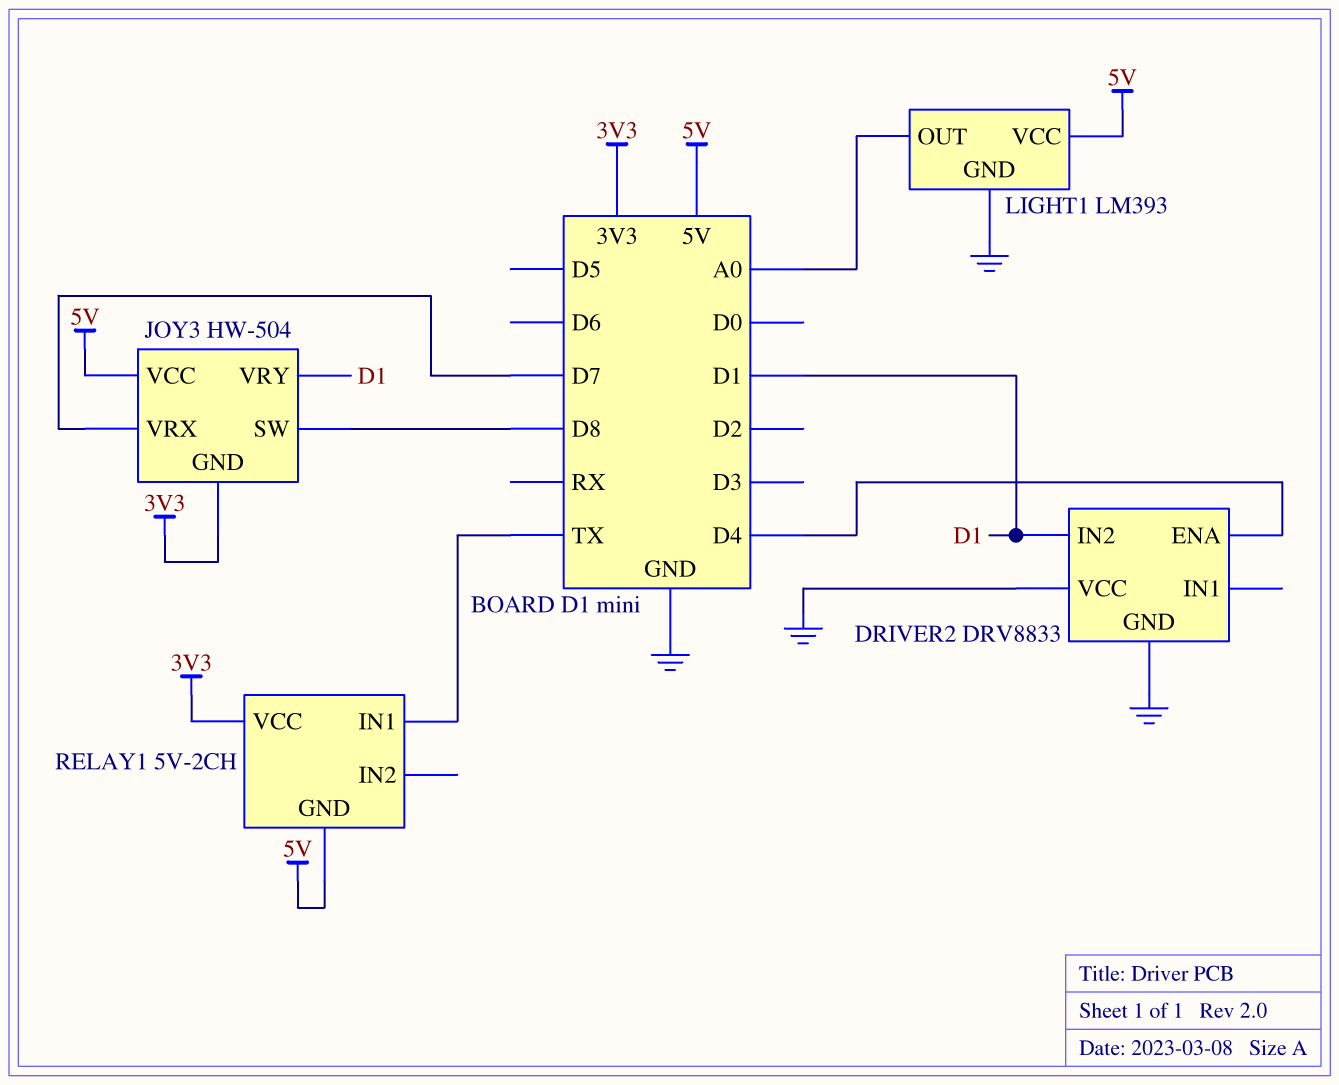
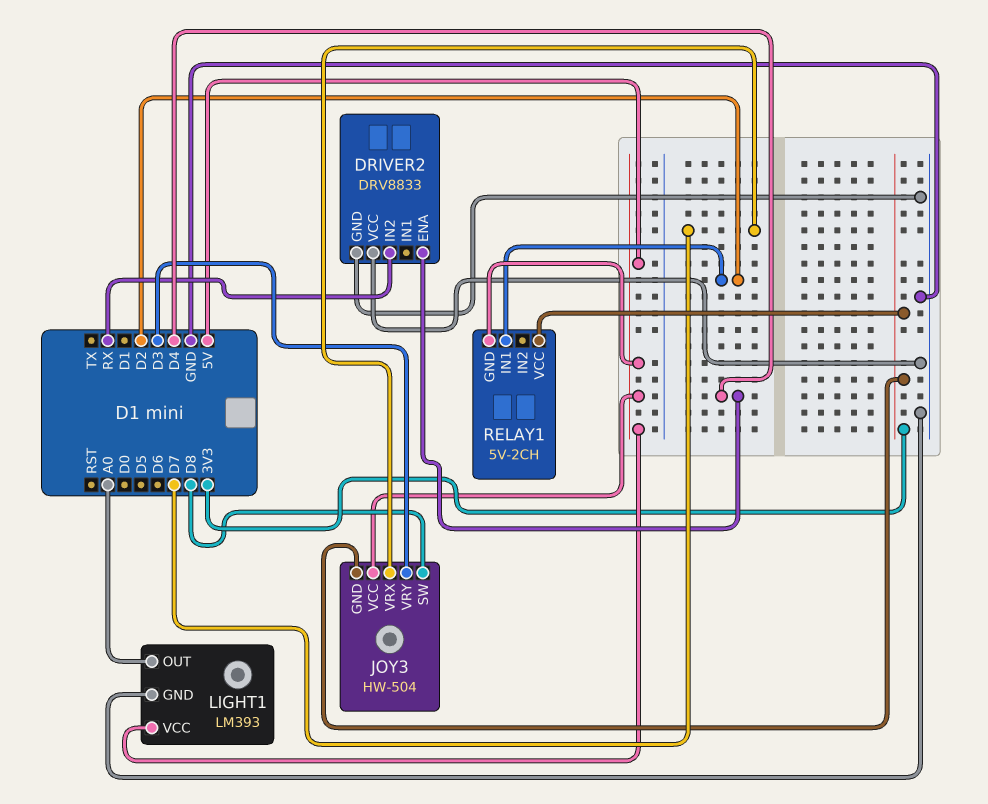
DRIVER2 pin IN2: D1 -> RX
JOY3 pin VRY: D1 -> D3
RELAY1 pin IN1: TX -> D2

